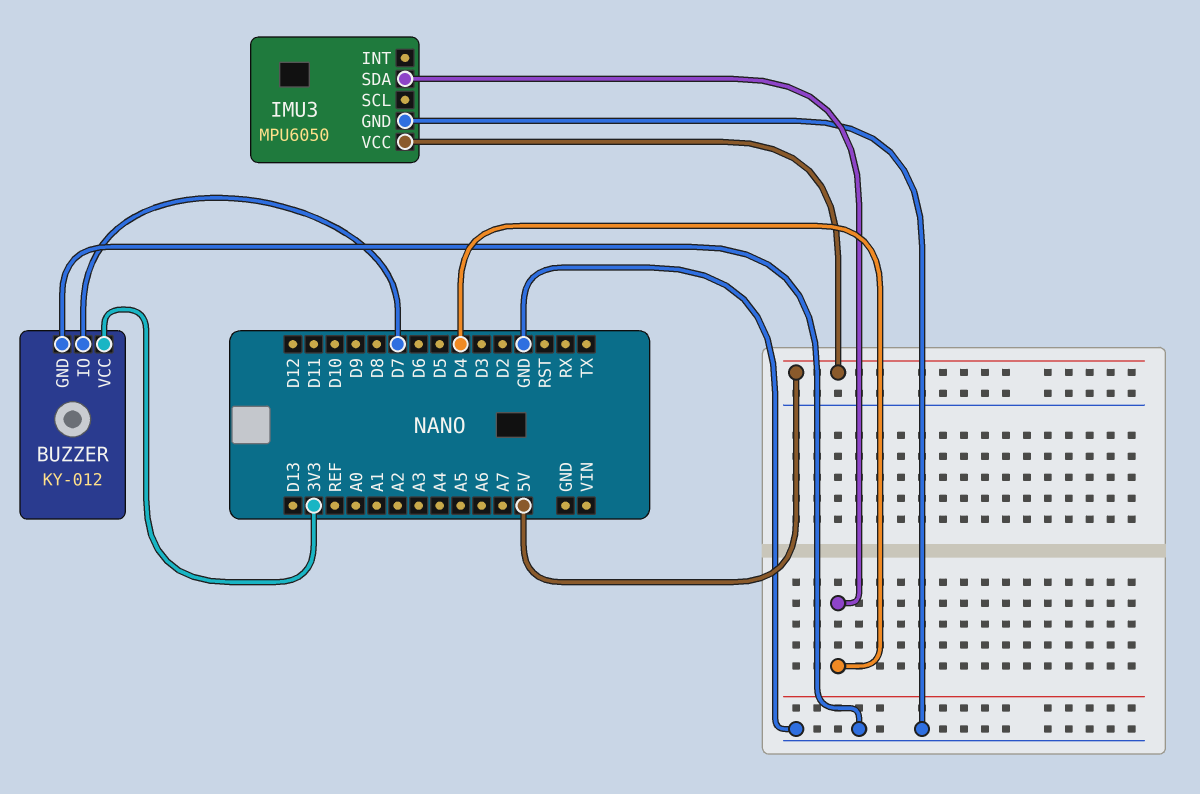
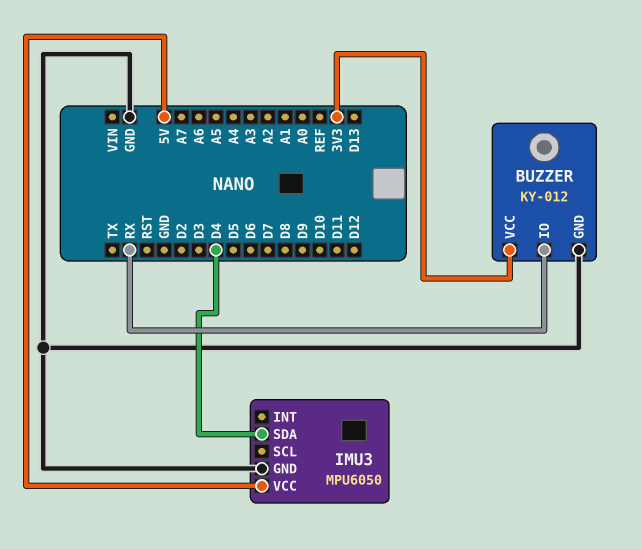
BUZZER pin IO: D7 -> RX

